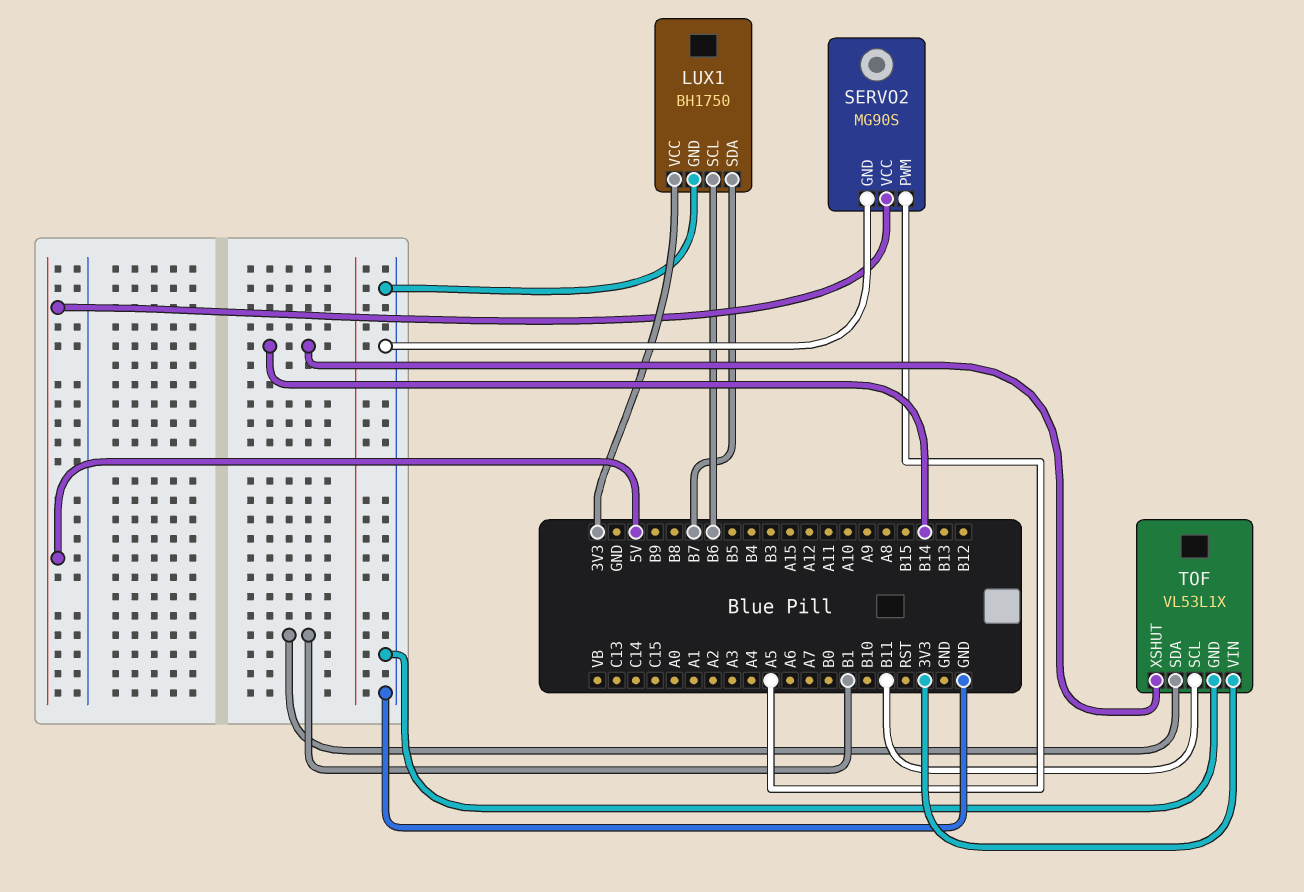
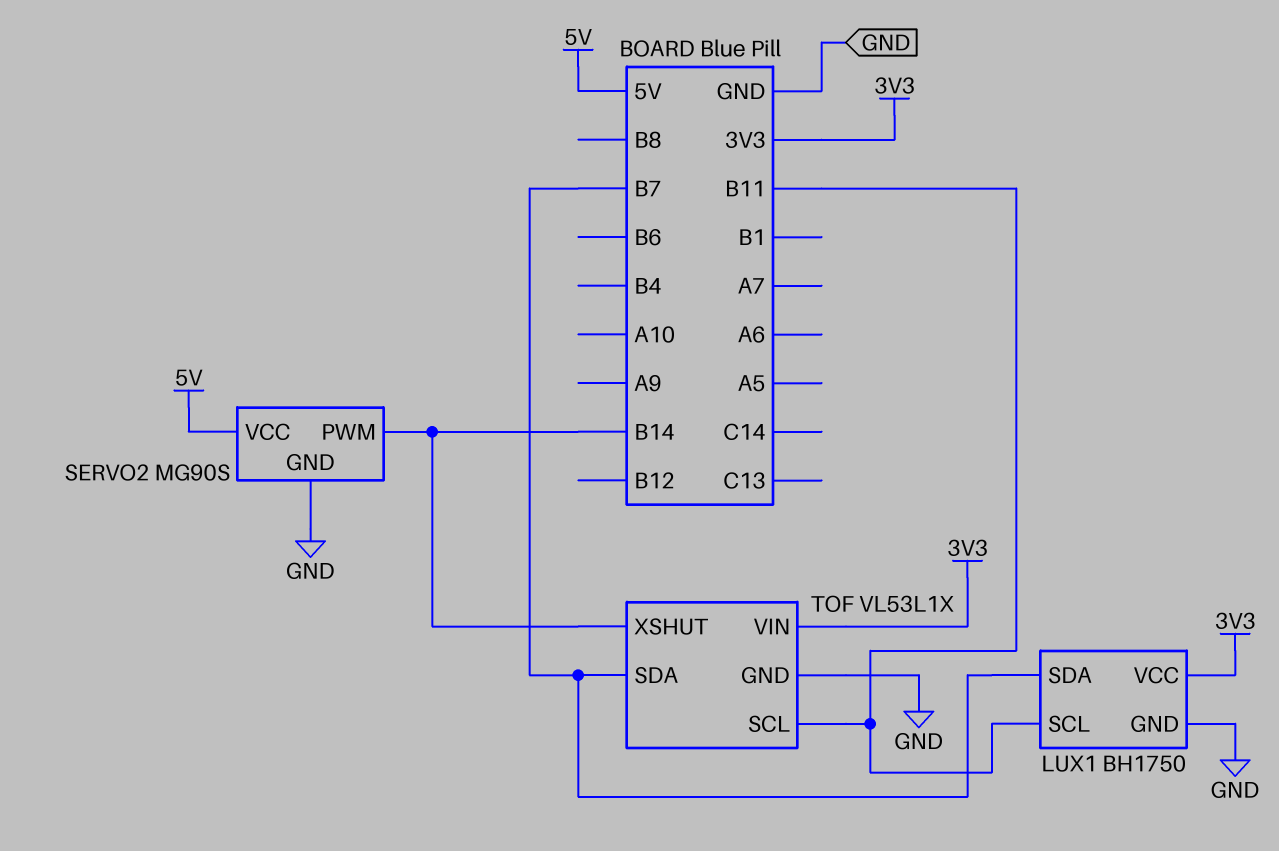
LUX1 pin SCL: B6 -> B11
SERVO2 pin PWM: A5 -> B14
TOF pin SDA: B1 -> B7

